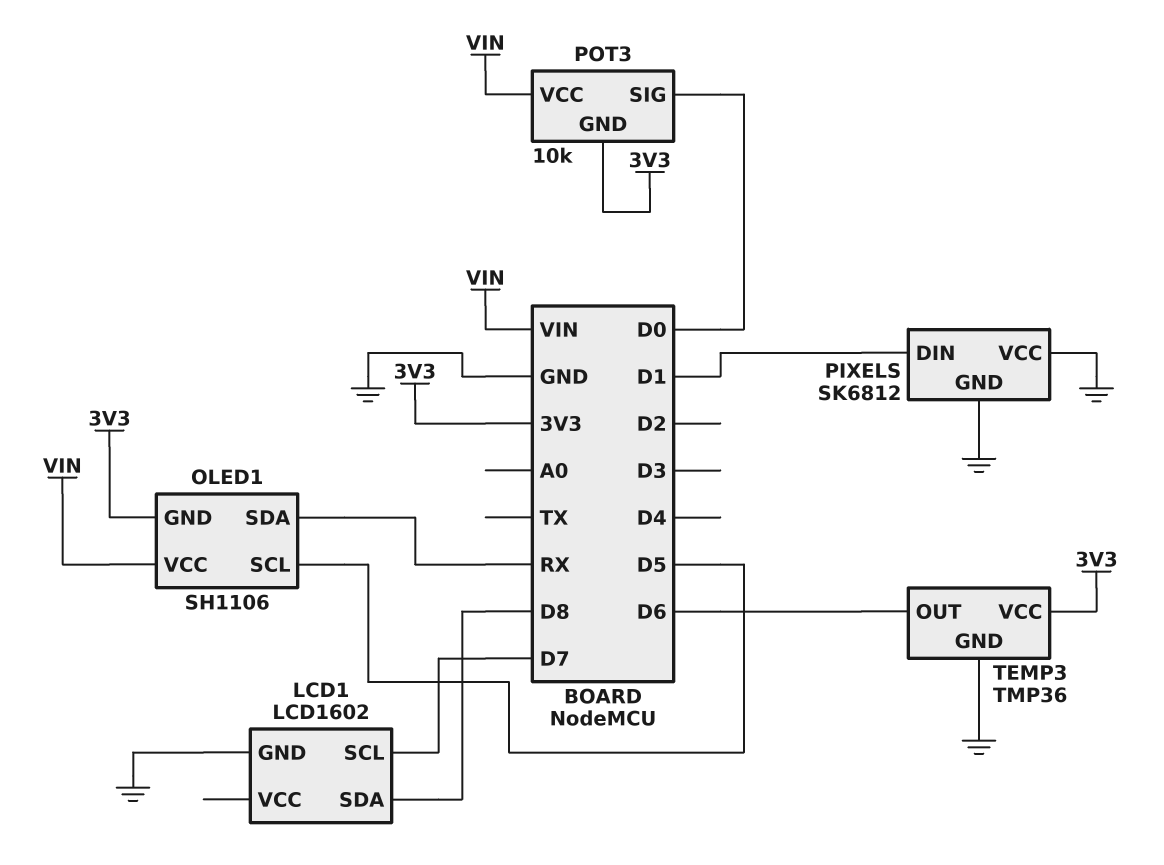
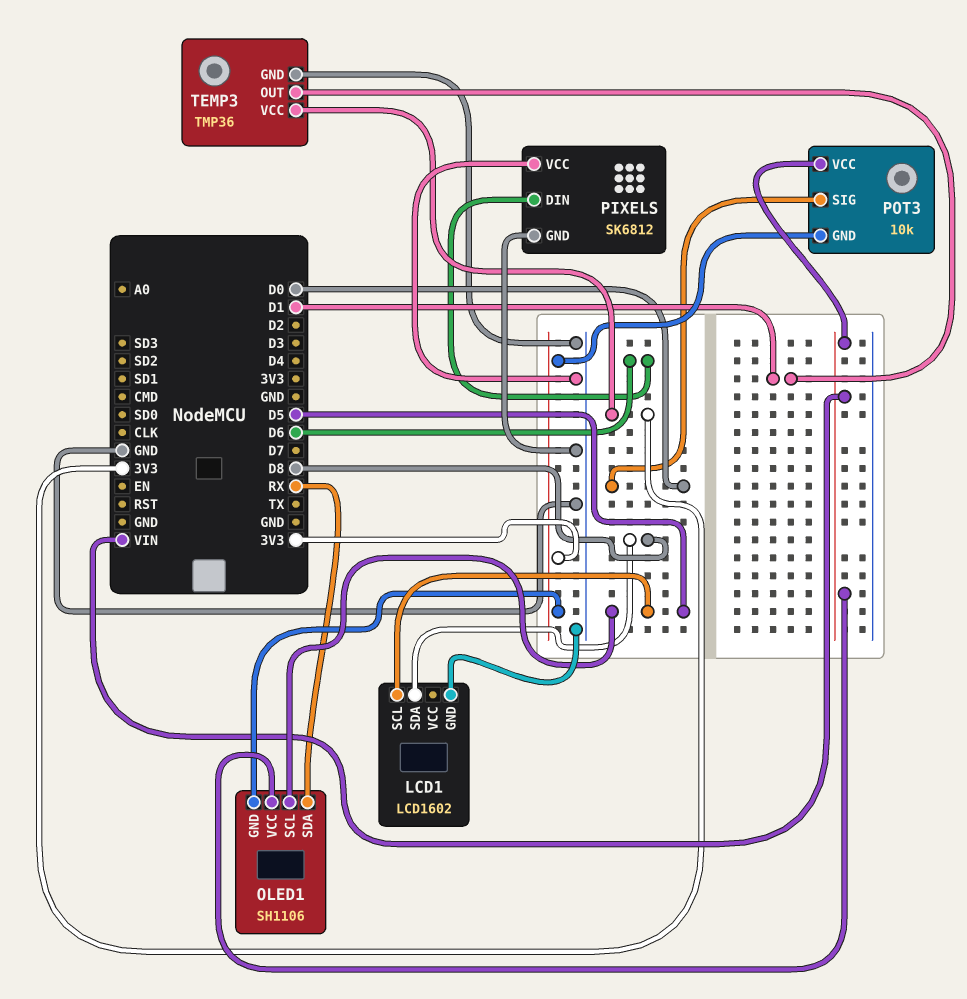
LCD1 pin SCL: D7 -> D5
PIXELS pin DIN: D1 -> D6
TEMP3 pin OUT: D6 -> D1

